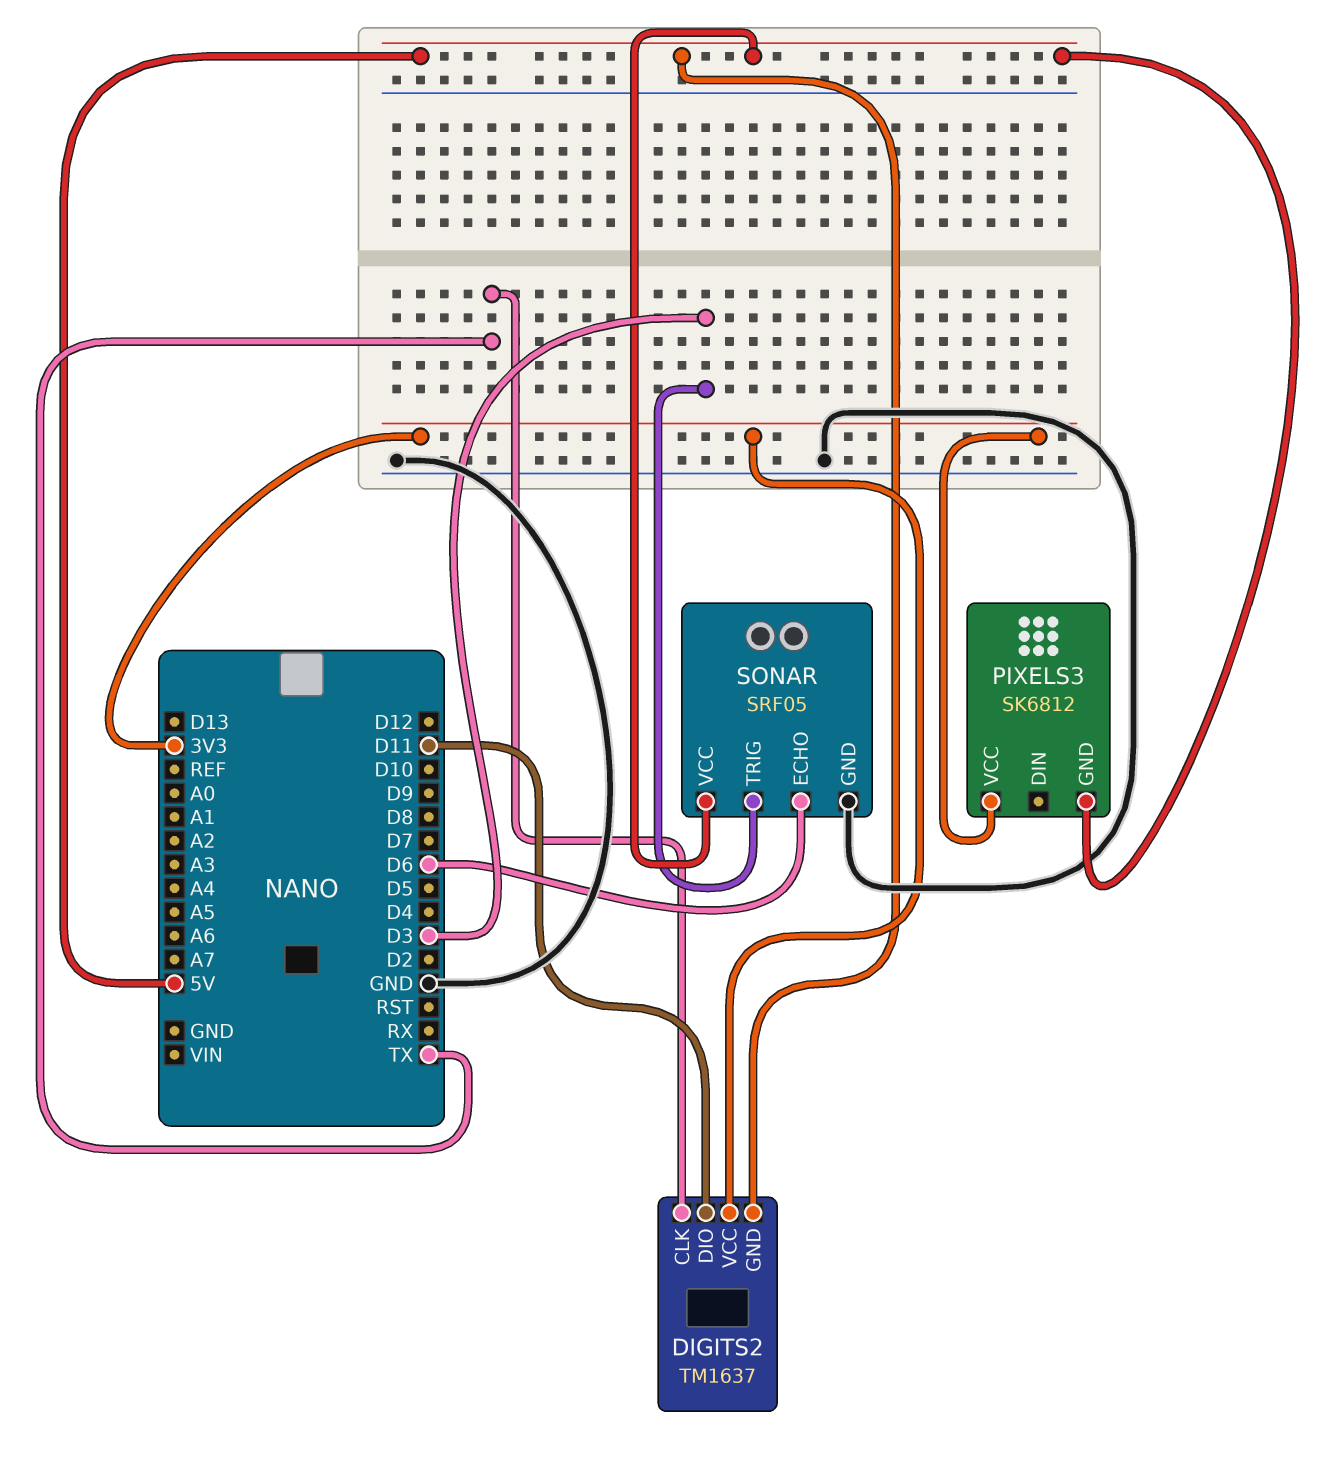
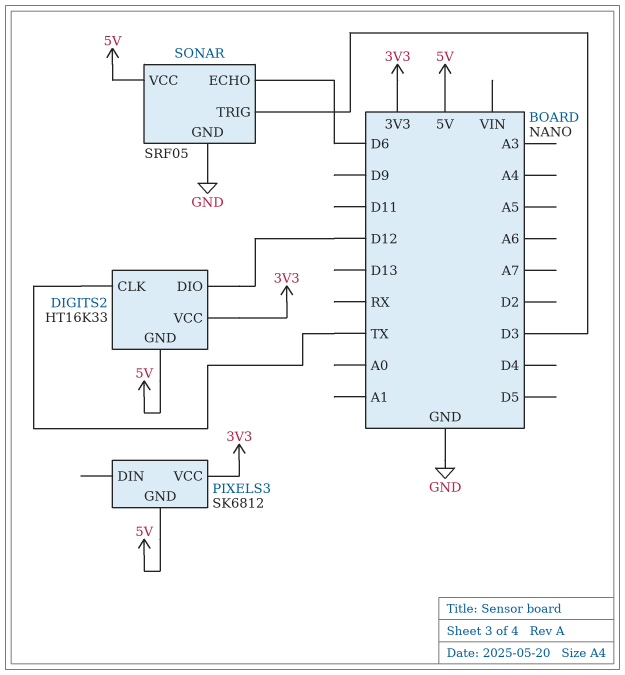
DIGITS2: TM1637 -> HT16K33
DIGITS2 pin DIO: D11 -> D12

